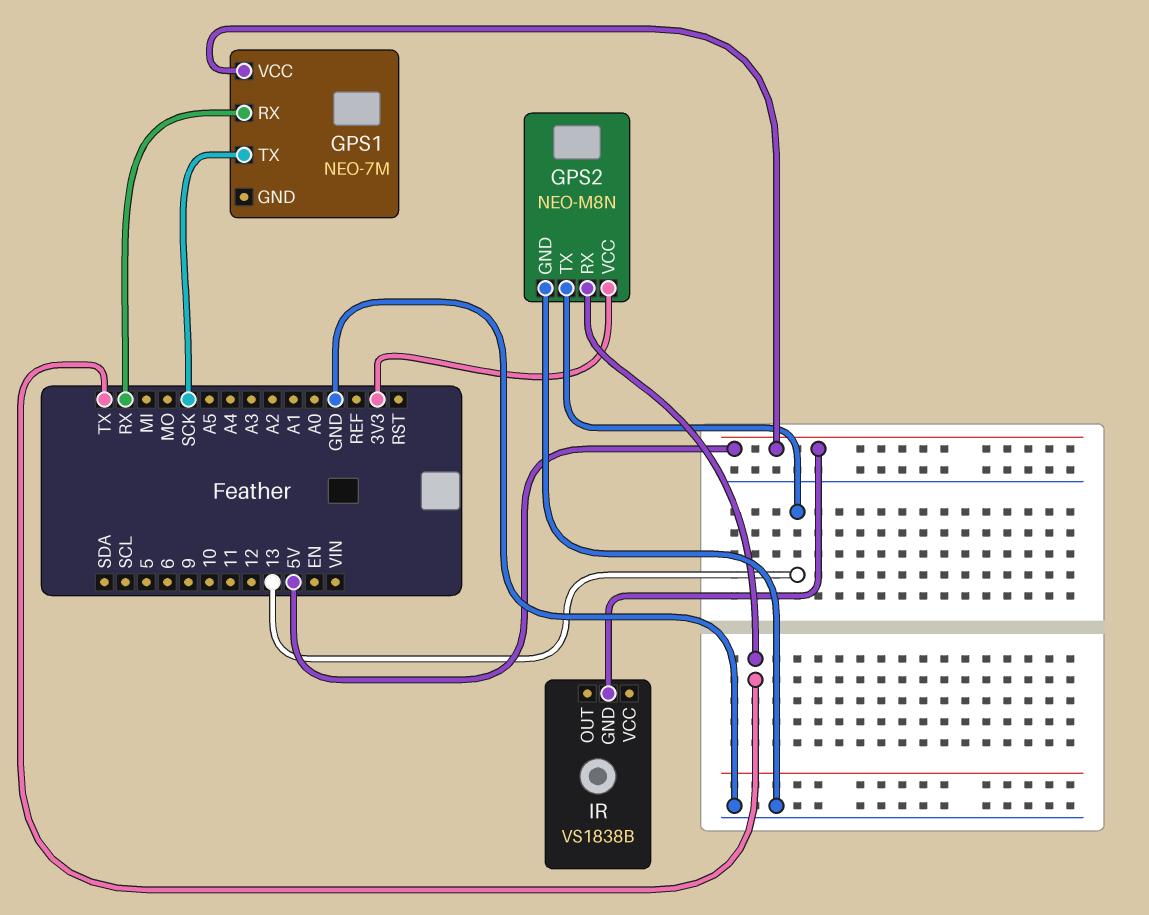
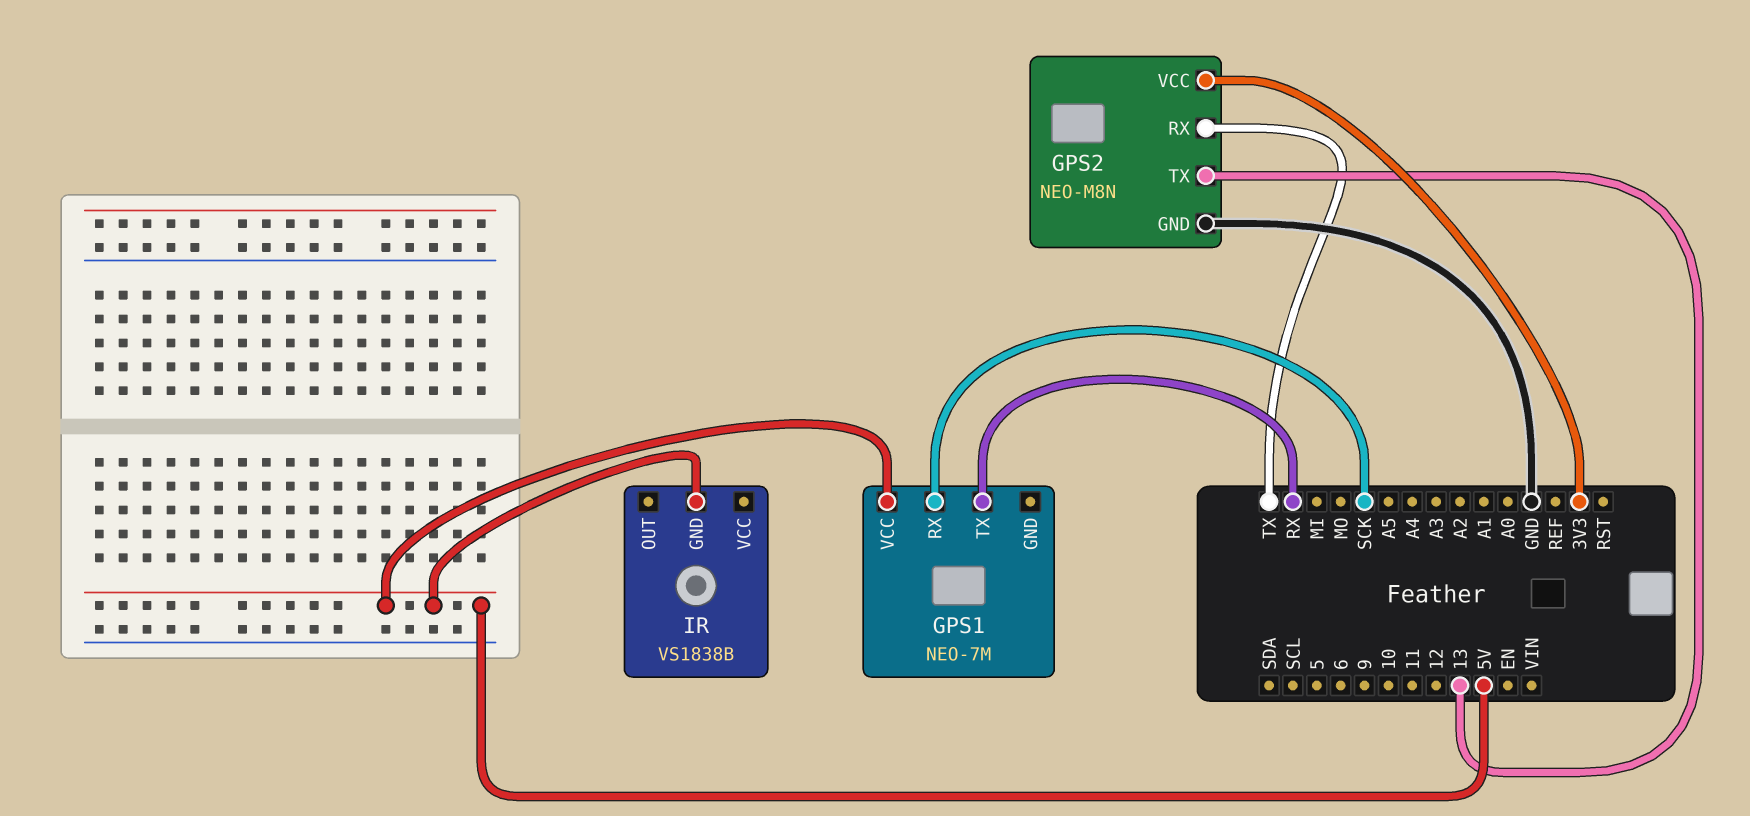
GPS1 pin RX: RX -> SCK
GPS1 pin TX: SCK -> RX

